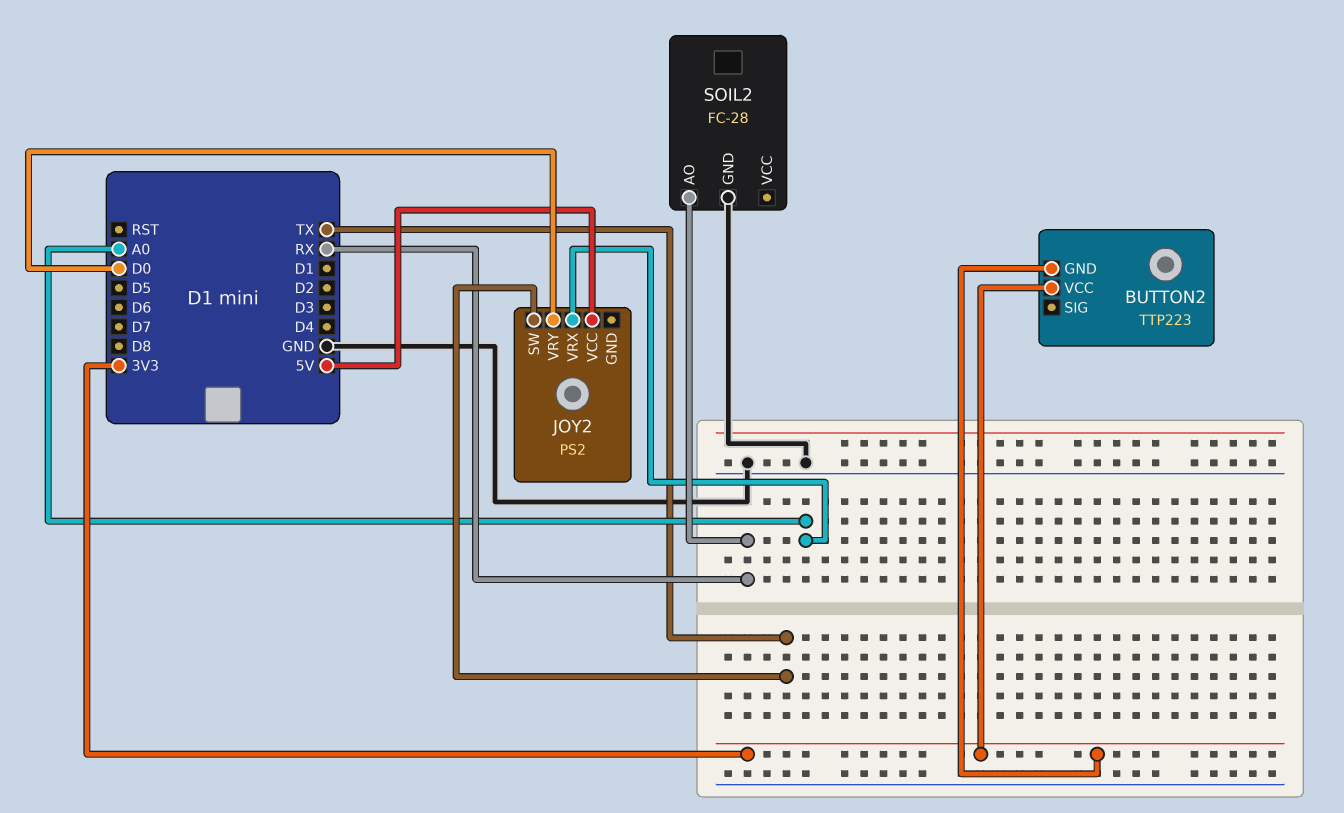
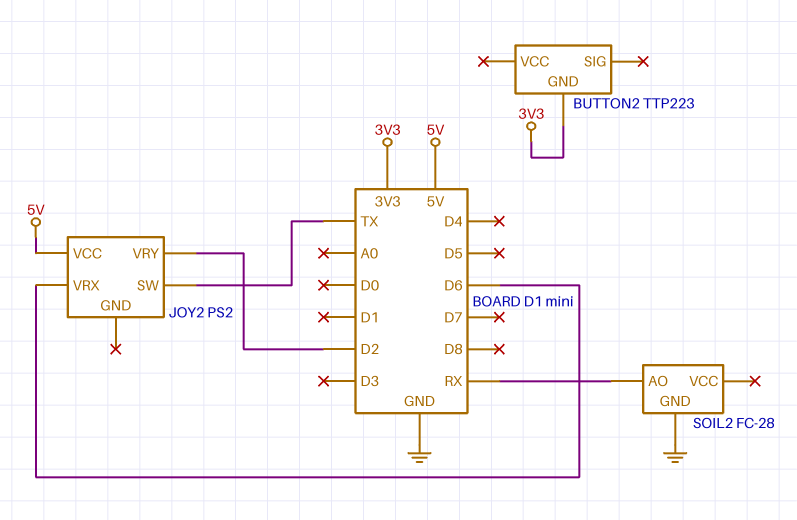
BUTTON2 pin VCC: 3V3 -> none
JOY2 pin VRX: A0 -> D6
JOY2 pin VRY: D0 -> D2

